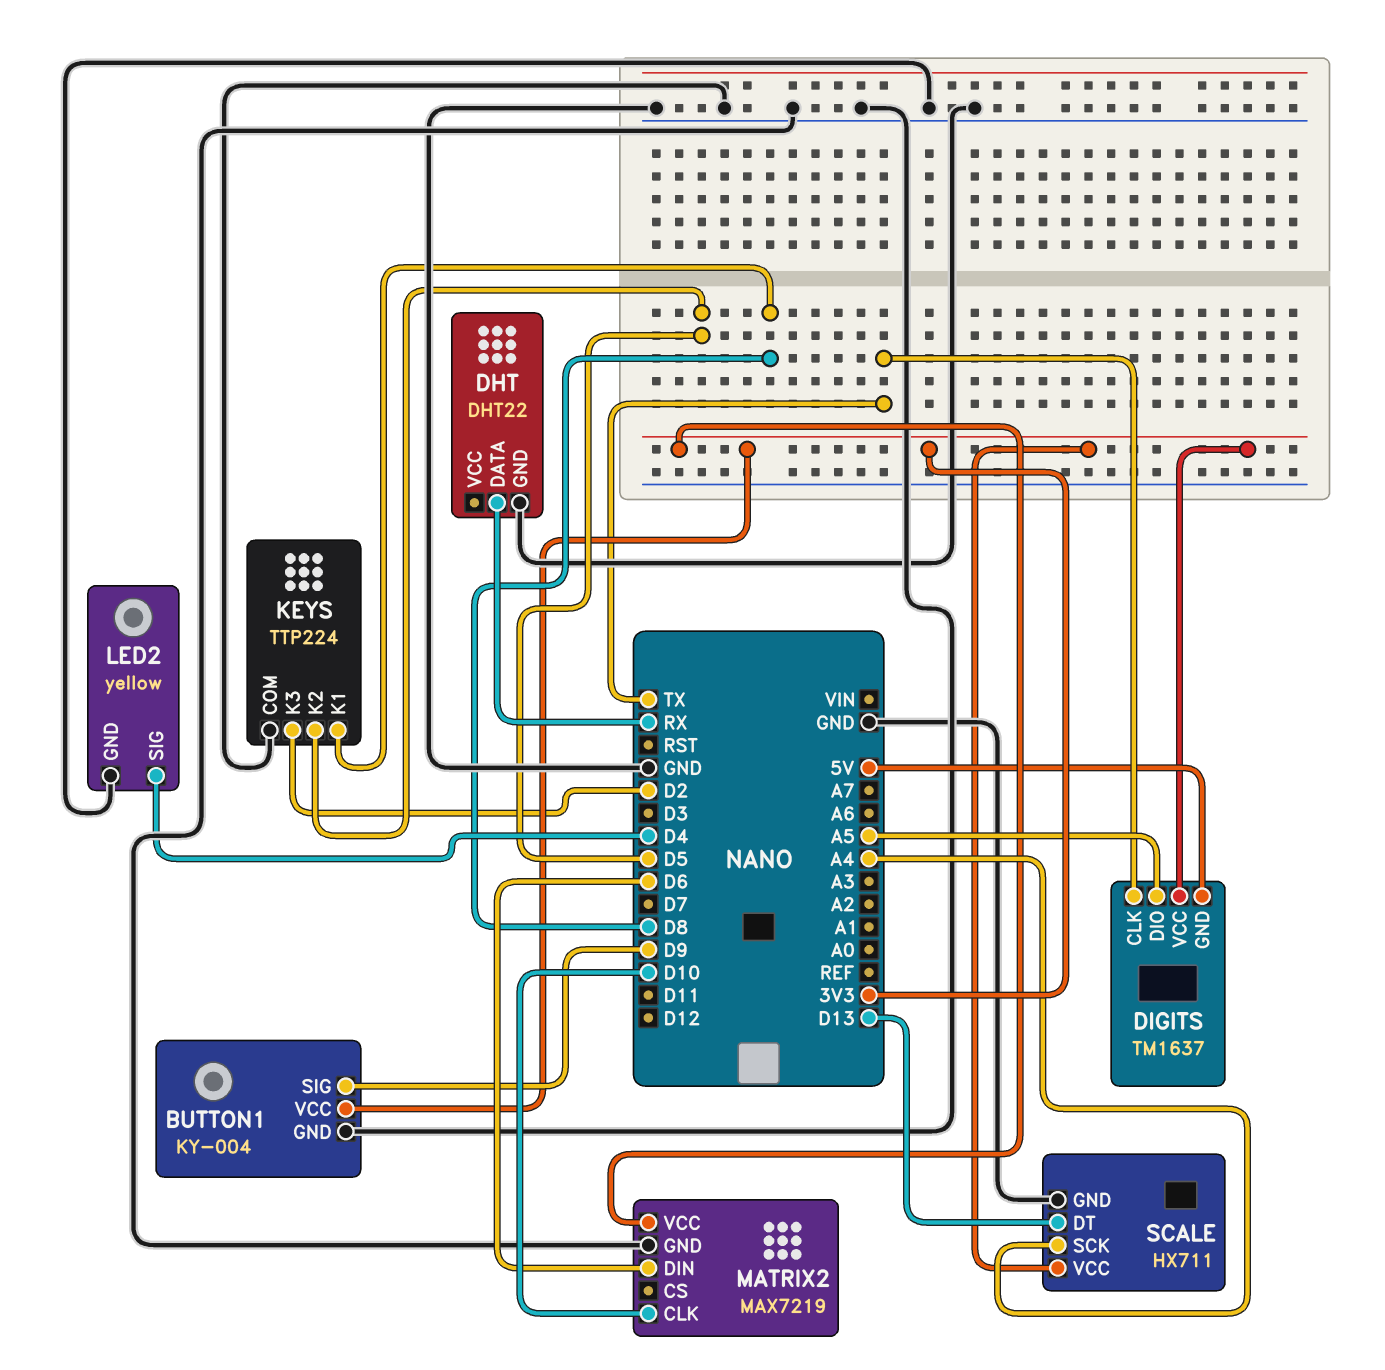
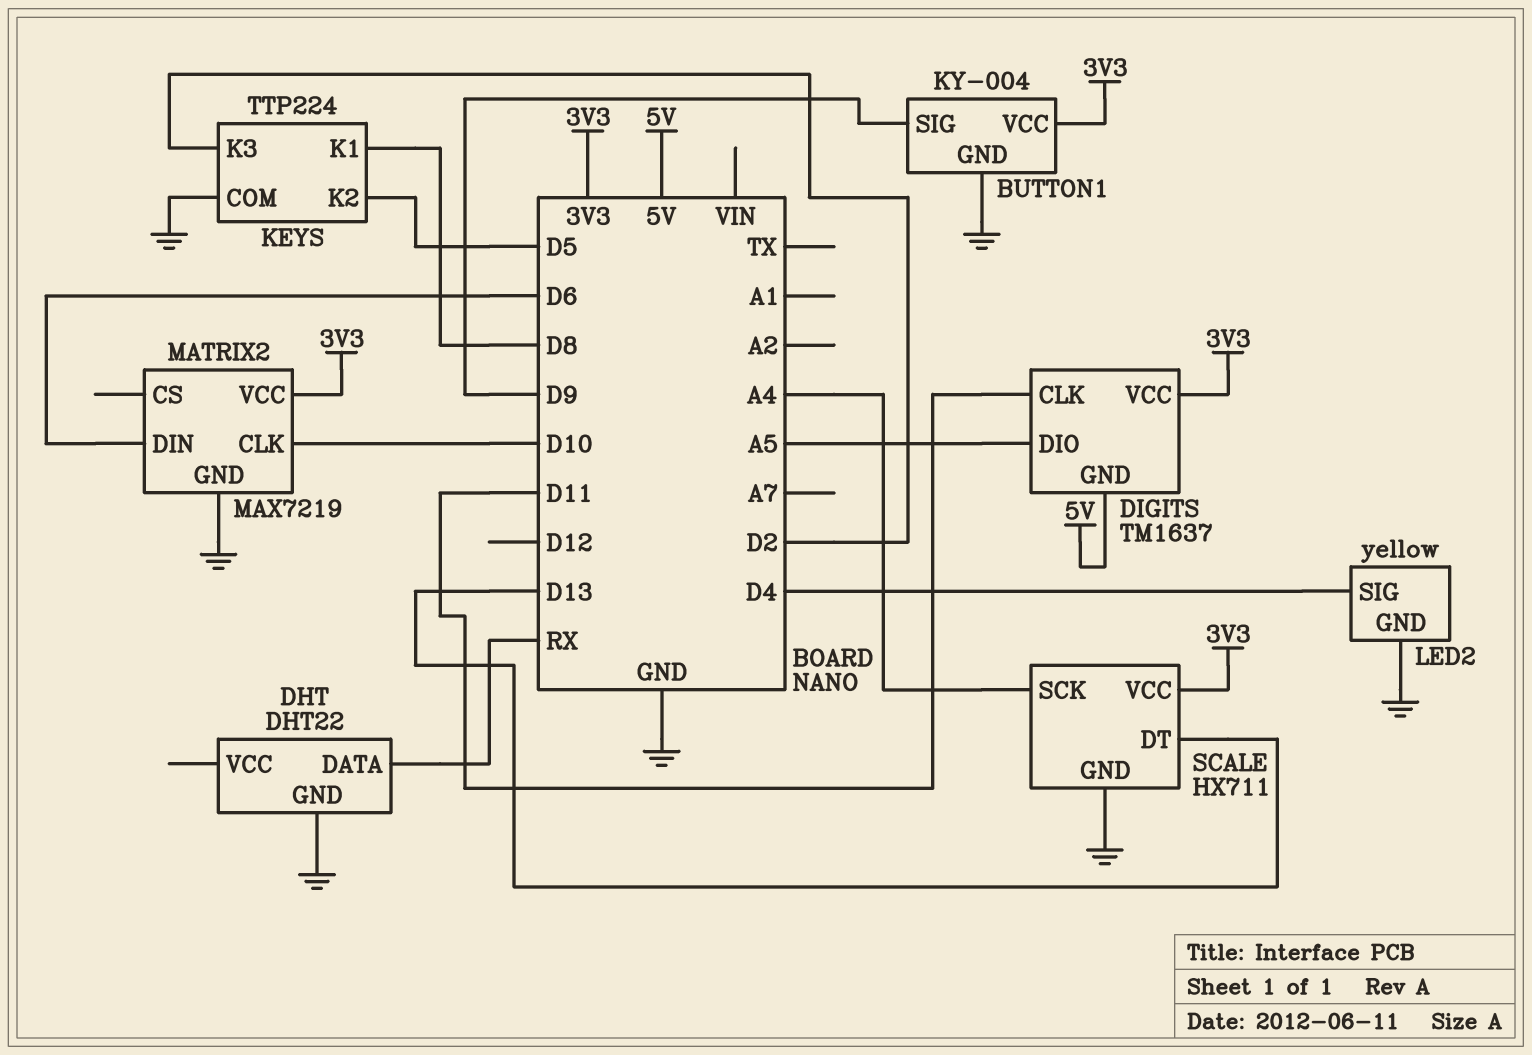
DIGITS pin CLK: TX -> D11

